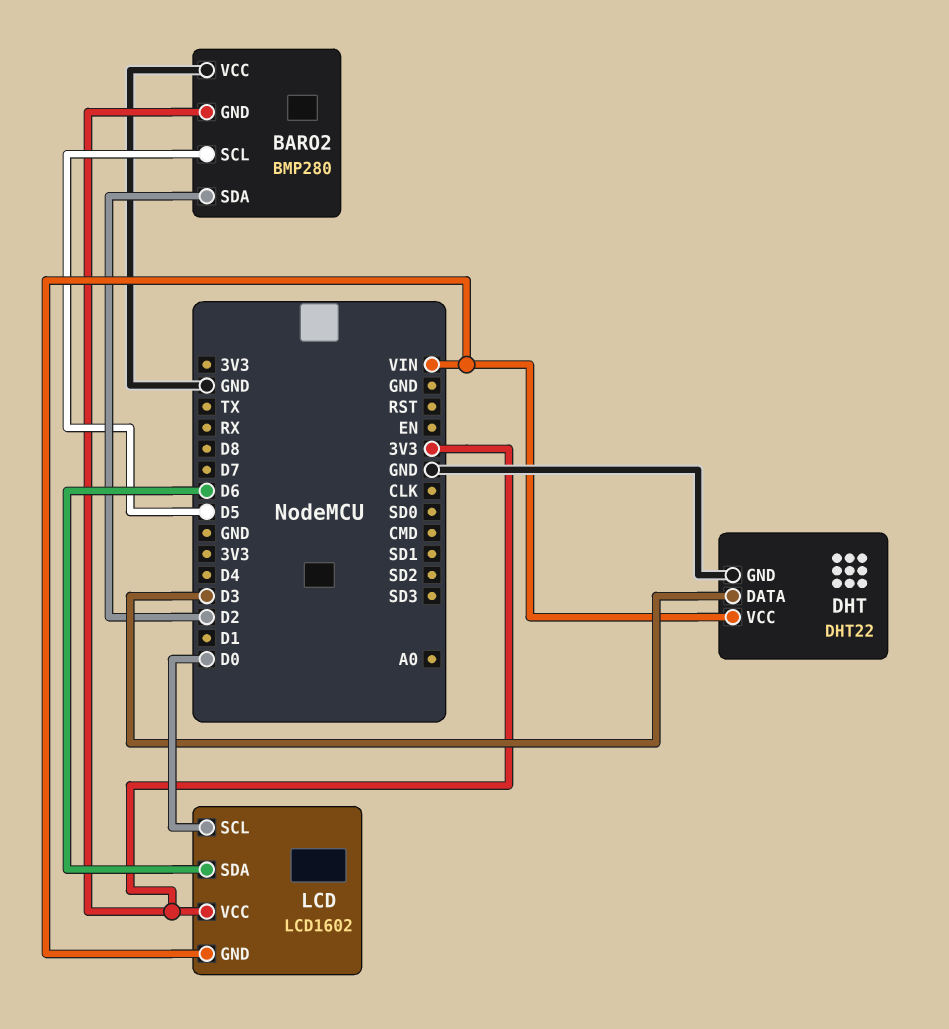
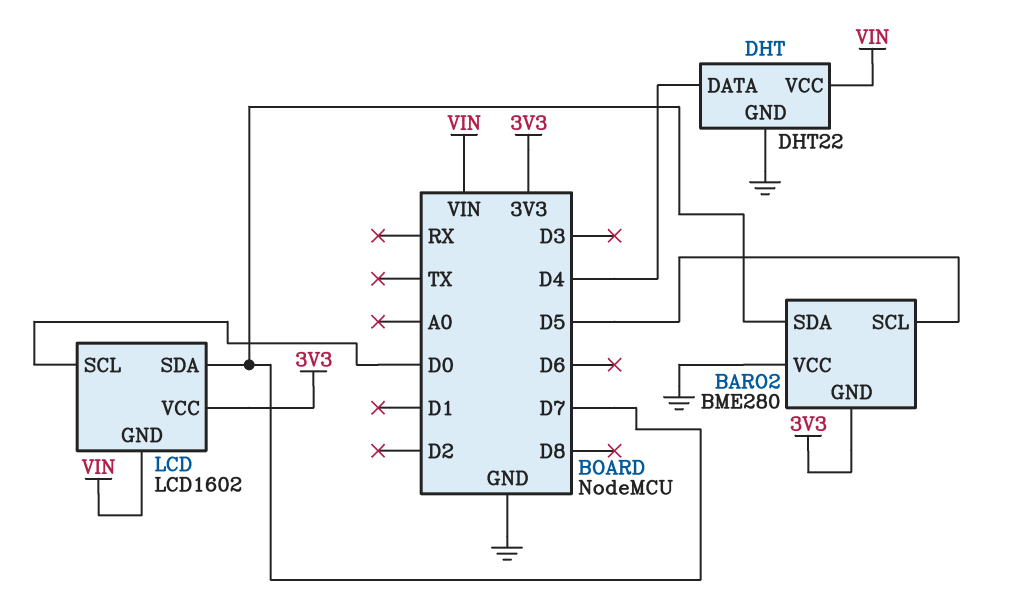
BARO2: BMP280 -> BME280
BARO2 pin SDA: D2 -> D7
DHT pin DATA: D3 -> D4
LCD pin SDA: D6 -> D7

